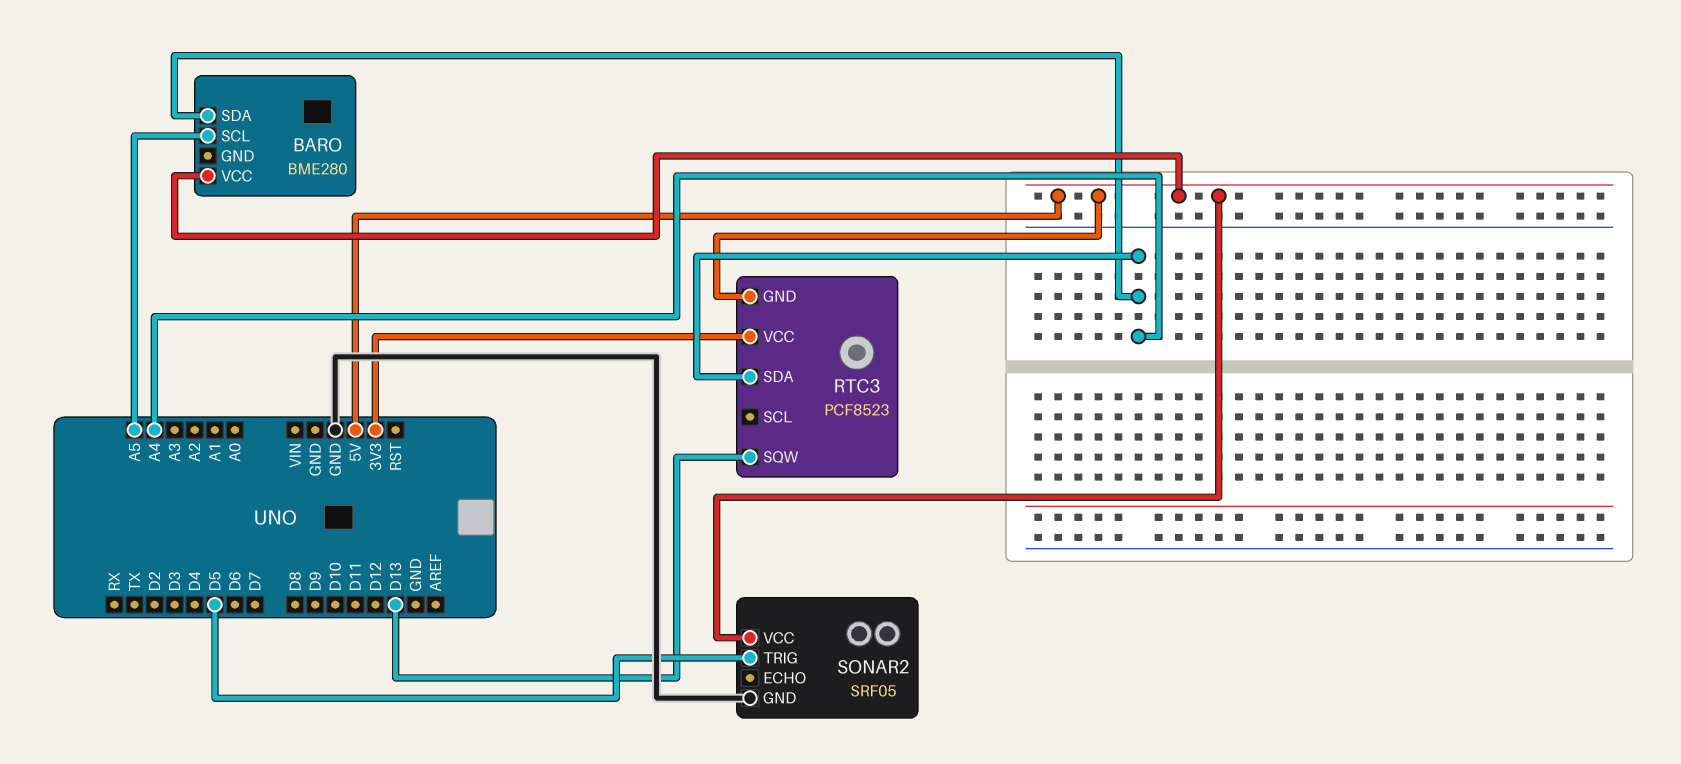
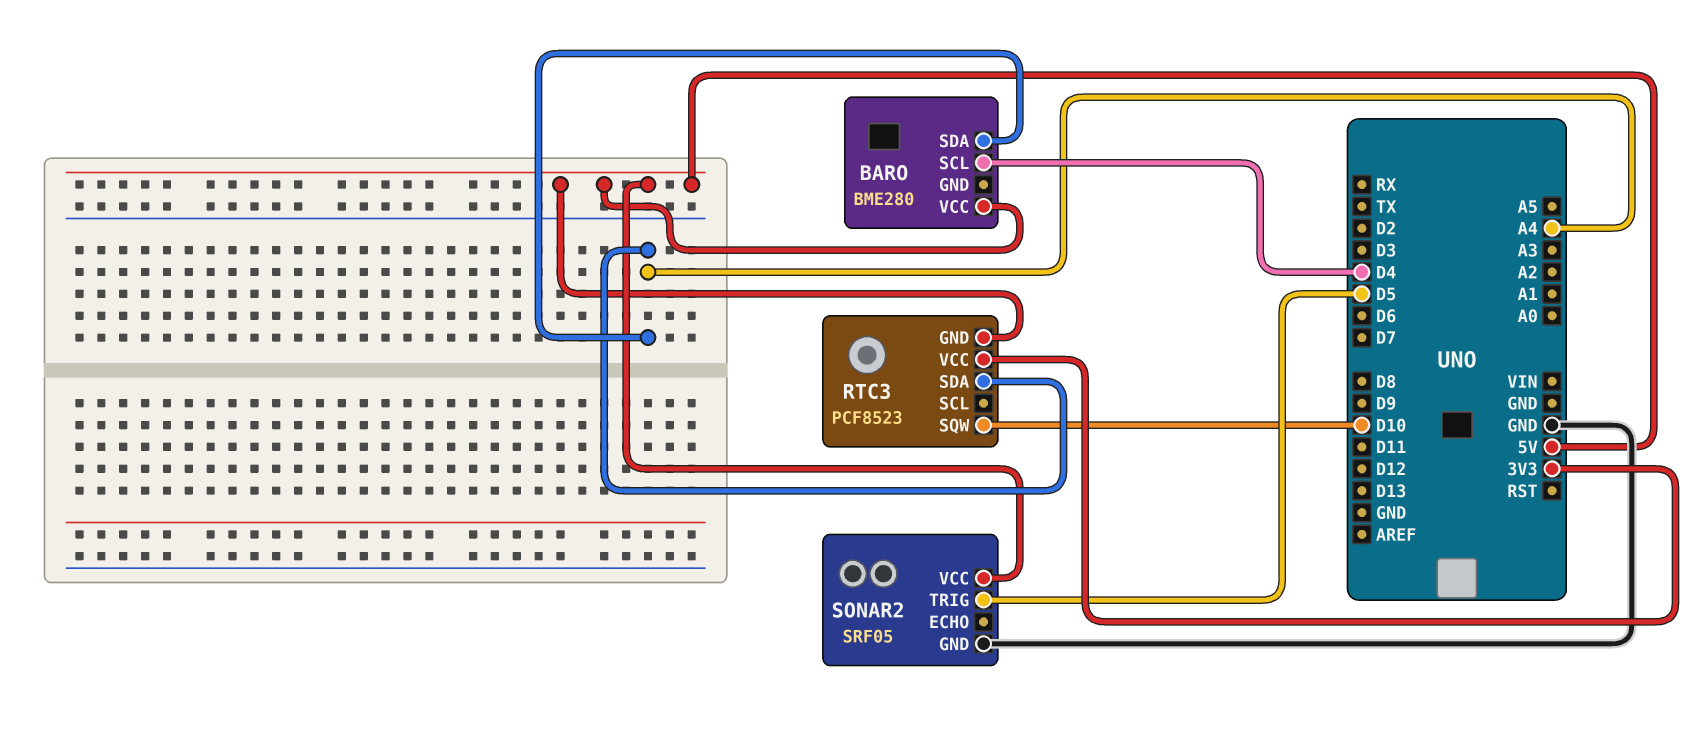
BARO pin SCL: A5 -> D4
RTC3 pin SQW: D13 -> D10

